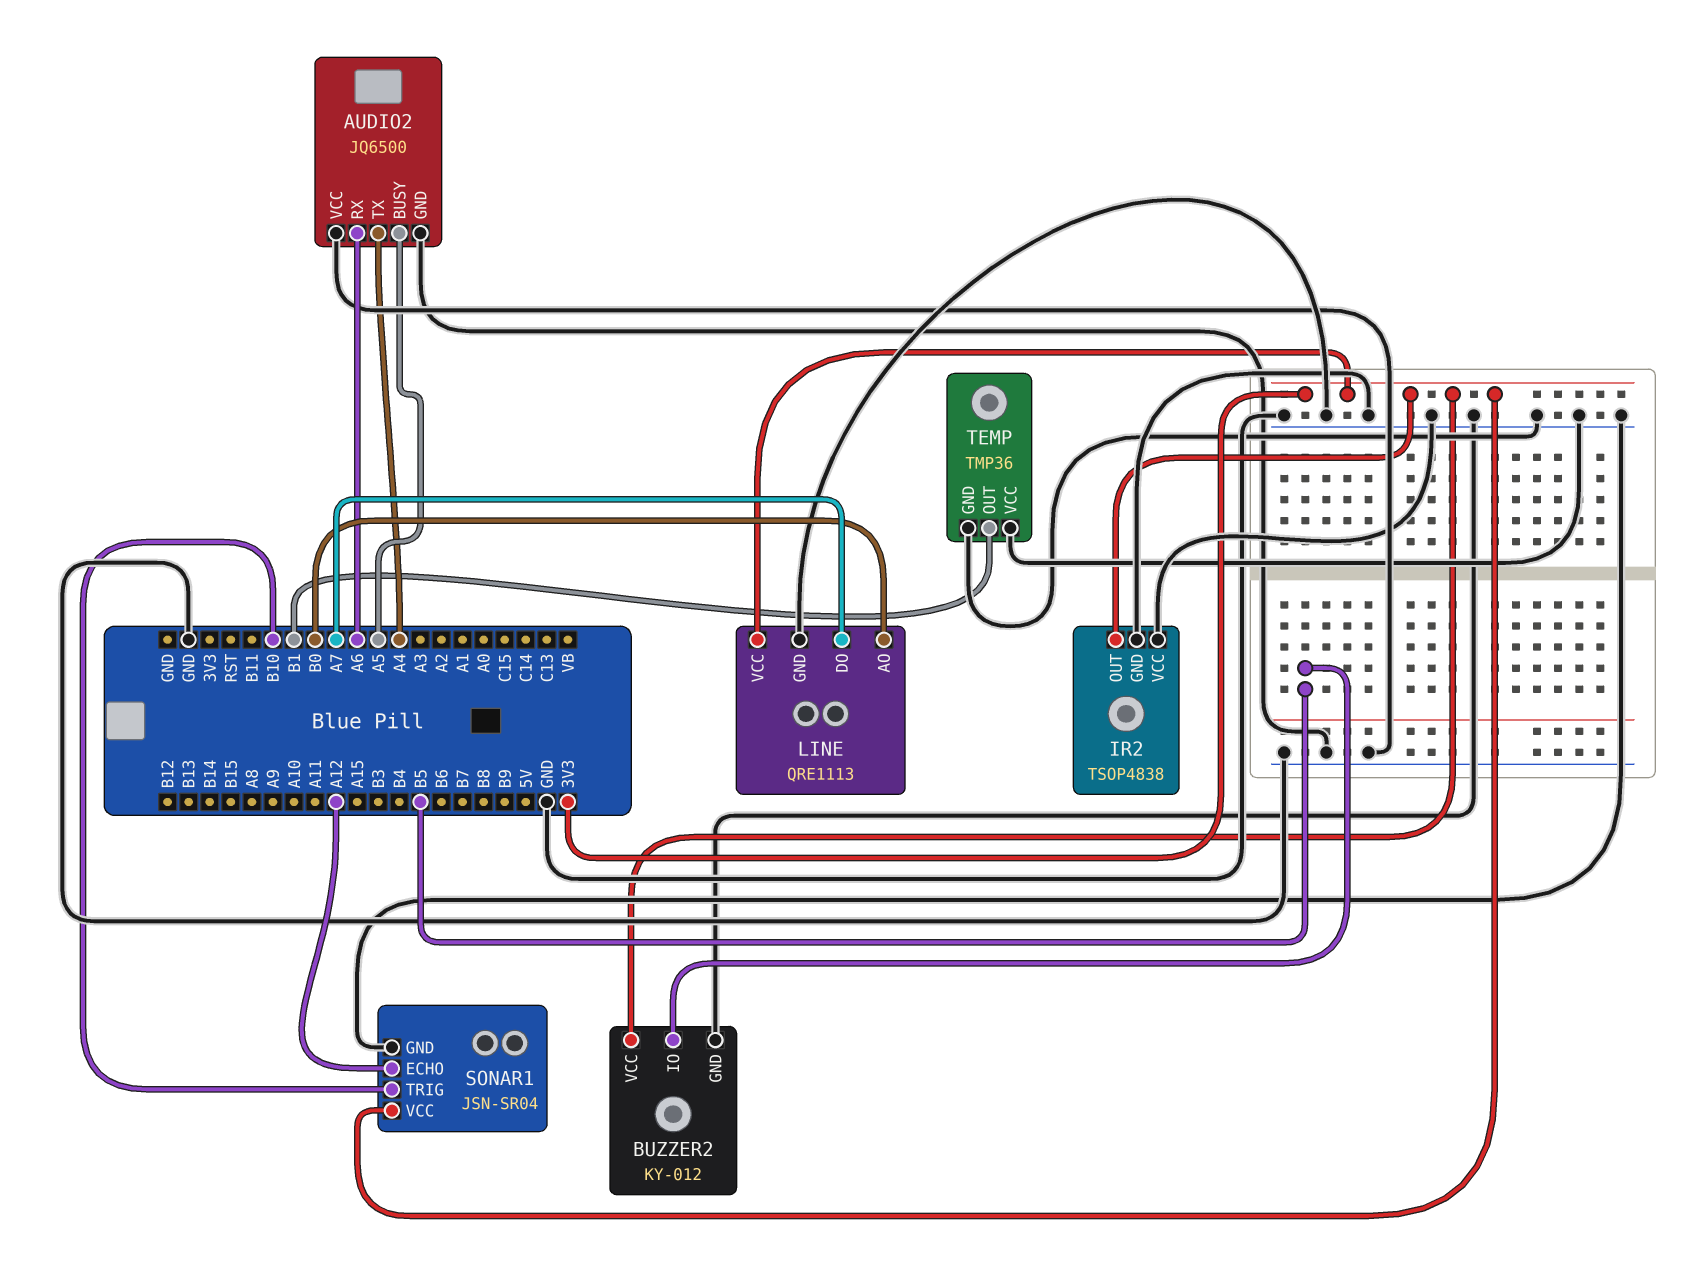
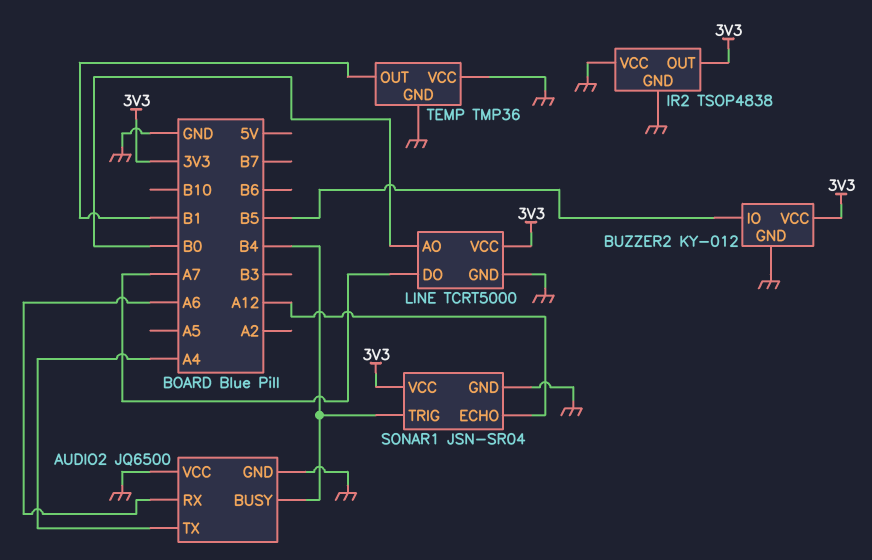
AUDIO2 pin BUSY: A5 -> B4
LINE: QRE1113 -> TCRT5000
SONAR1 pin TRIG: B10 -> B4

